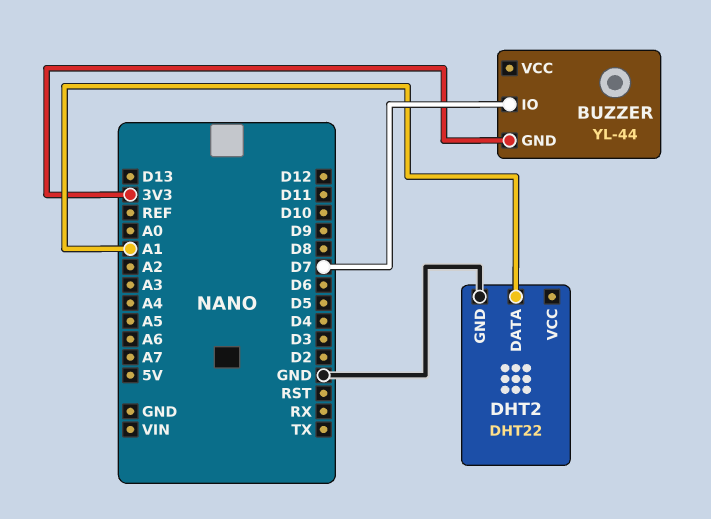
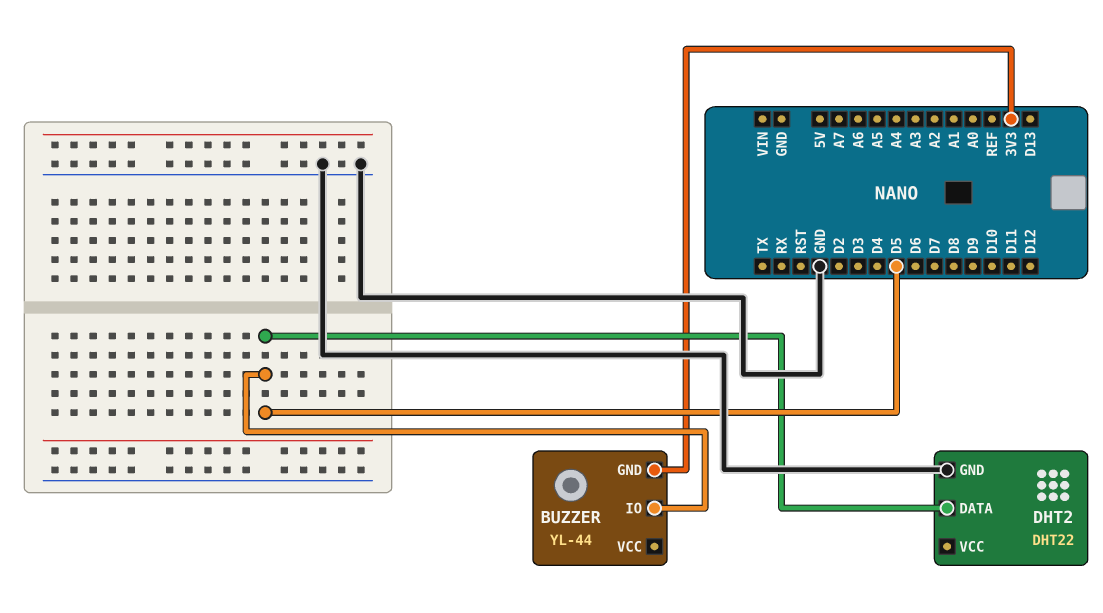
BUZZER pin IO: D7 -> D5
DHT2 pin DATA: A1 -> D5

